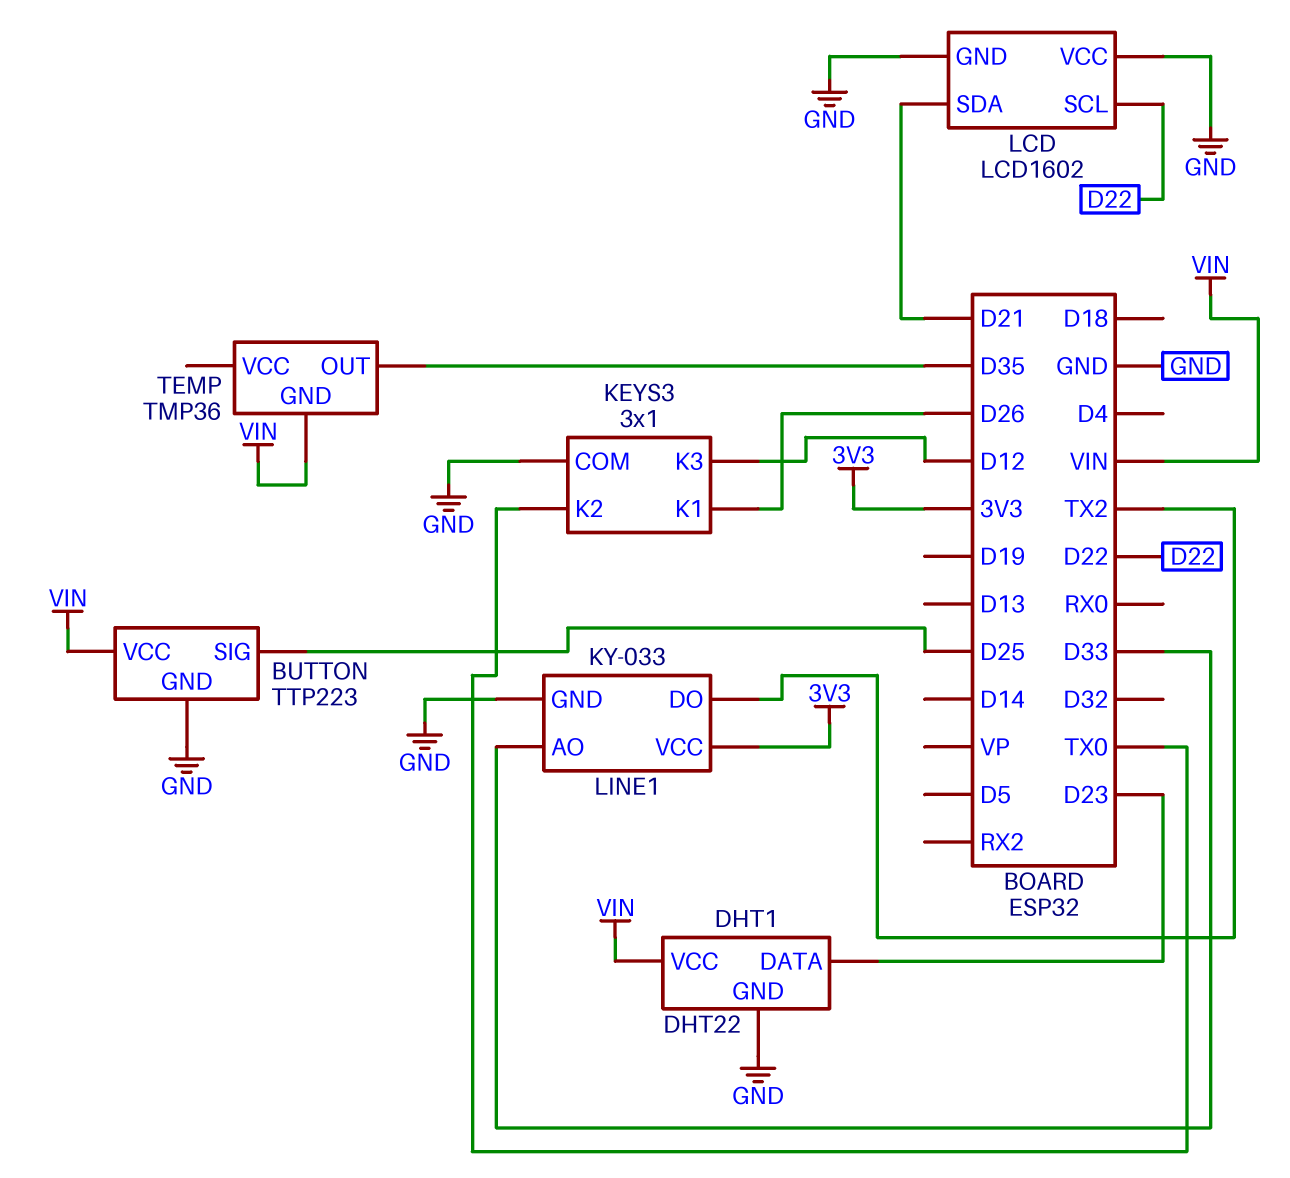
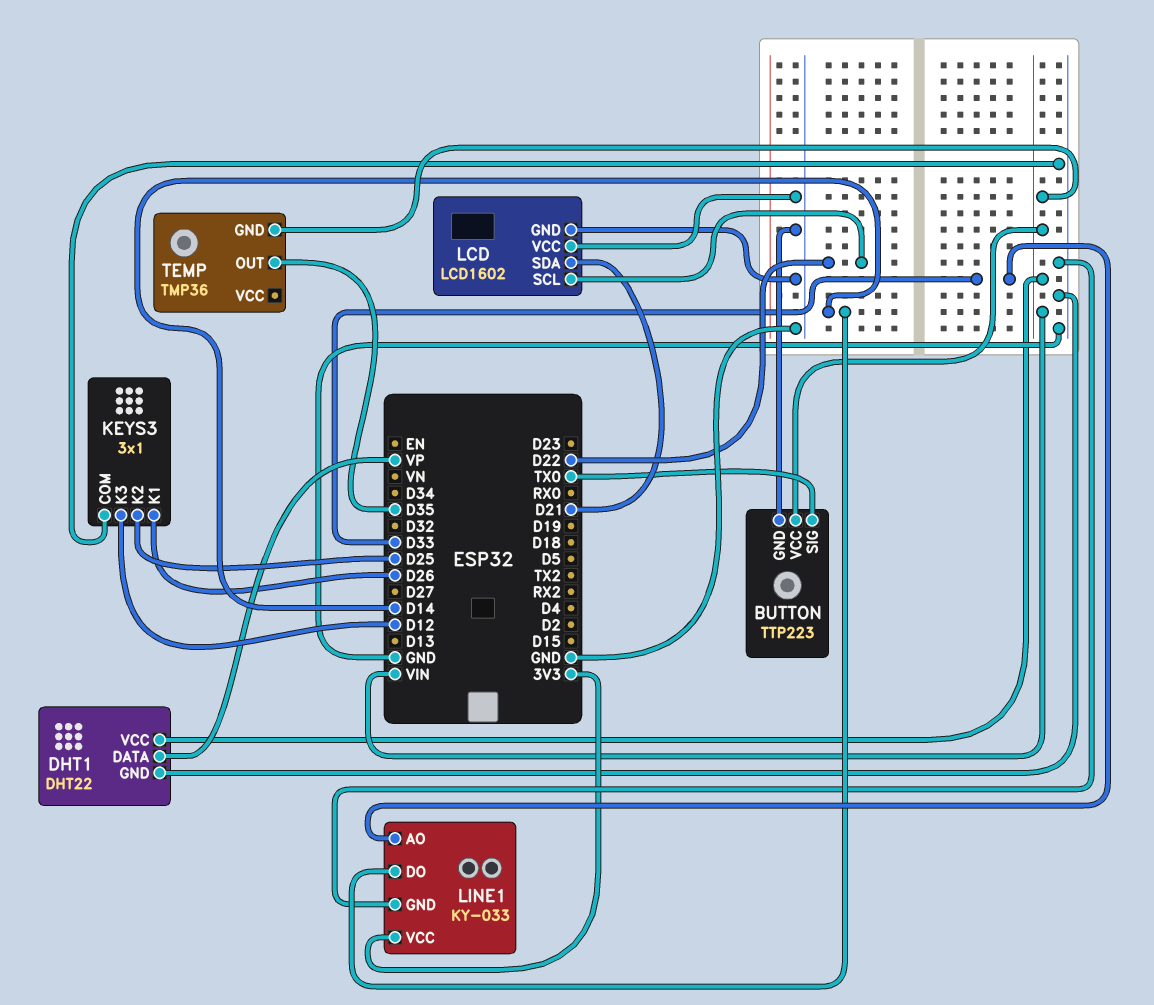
BUTTON pin SIG: D25 -> TX0
DHT1 pin DATA: D23 -> VP
KEYS3 pin K2: TX0 -> D25
LINE1 pin DO: TX2 -> D14

